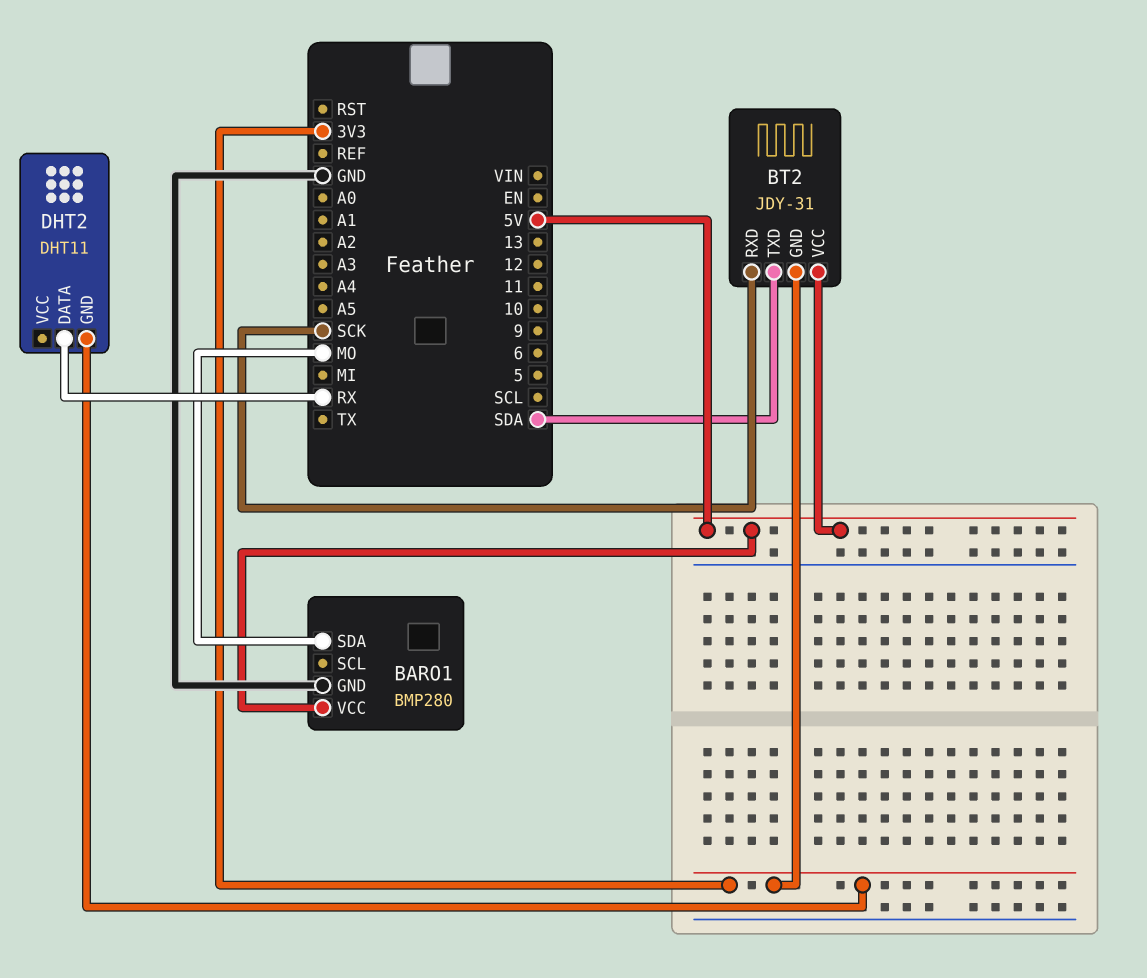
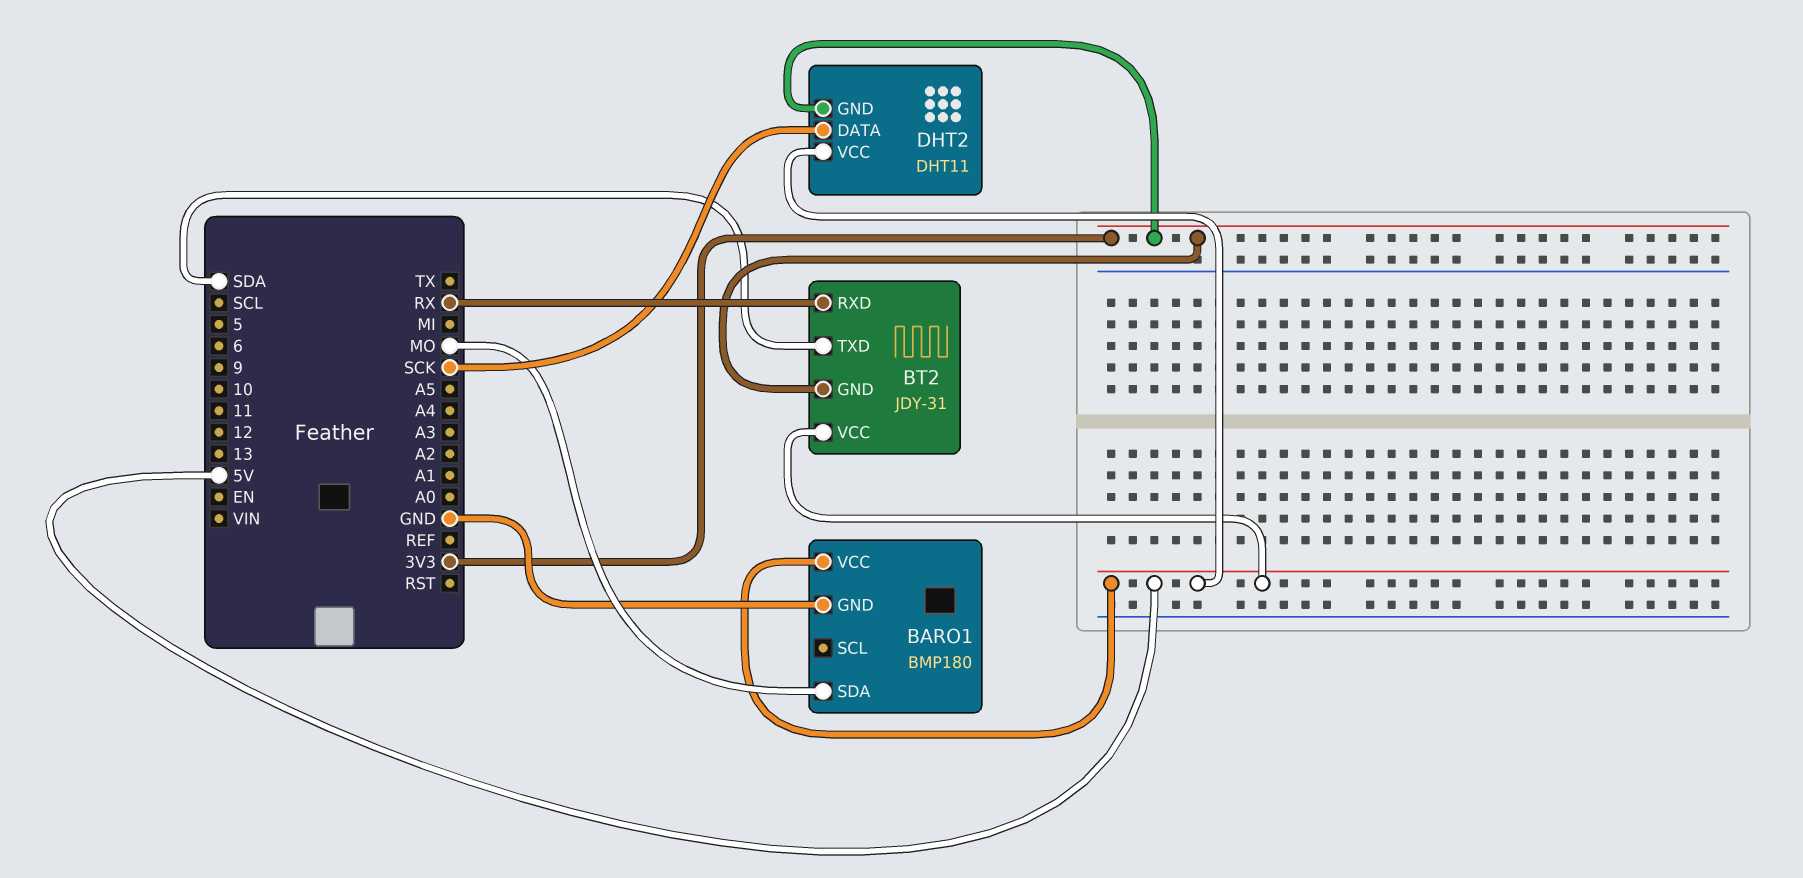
BARO1: BMP280 -> BMP180
BT2 pin RXD: SCK -> RX
DHT2 pin DATA: RX -> SCK
DHT2 pin VCC: none -> 5V

